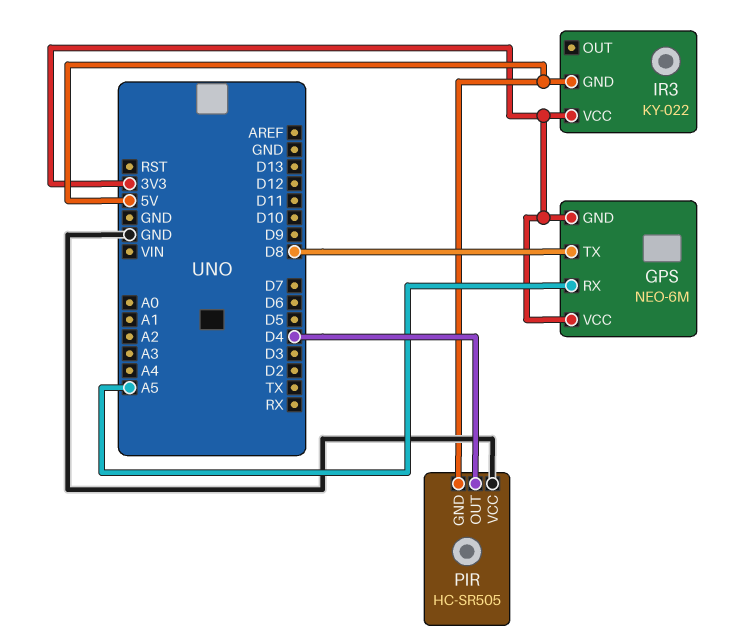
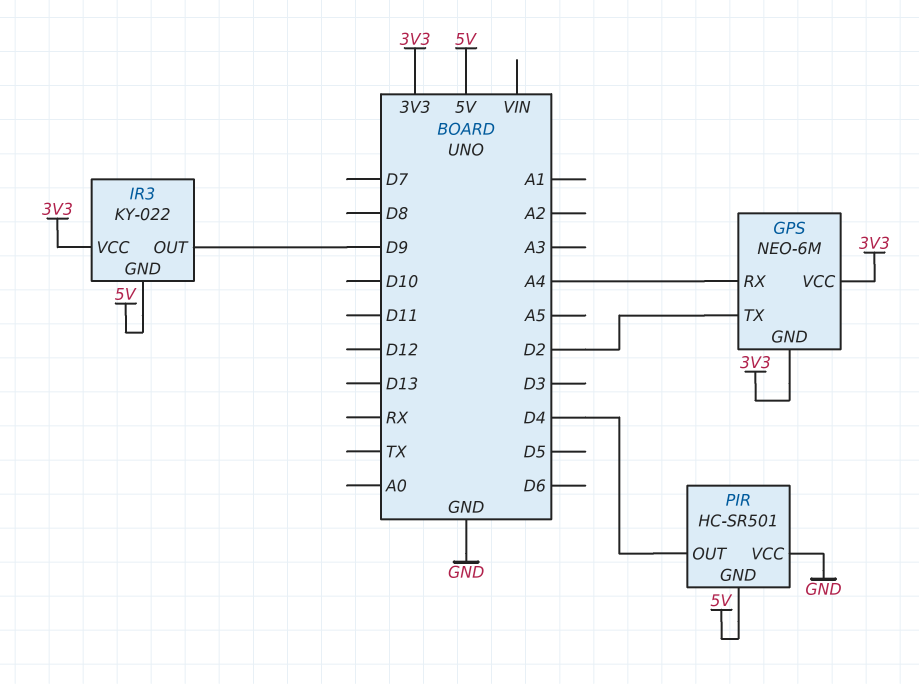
GPS pin RX: A5 -> A4
GPS pin TX: D8 -> D2
IR3 pin OUT: none -> D9
PIR: HC-SR505 -> HC-SR501

